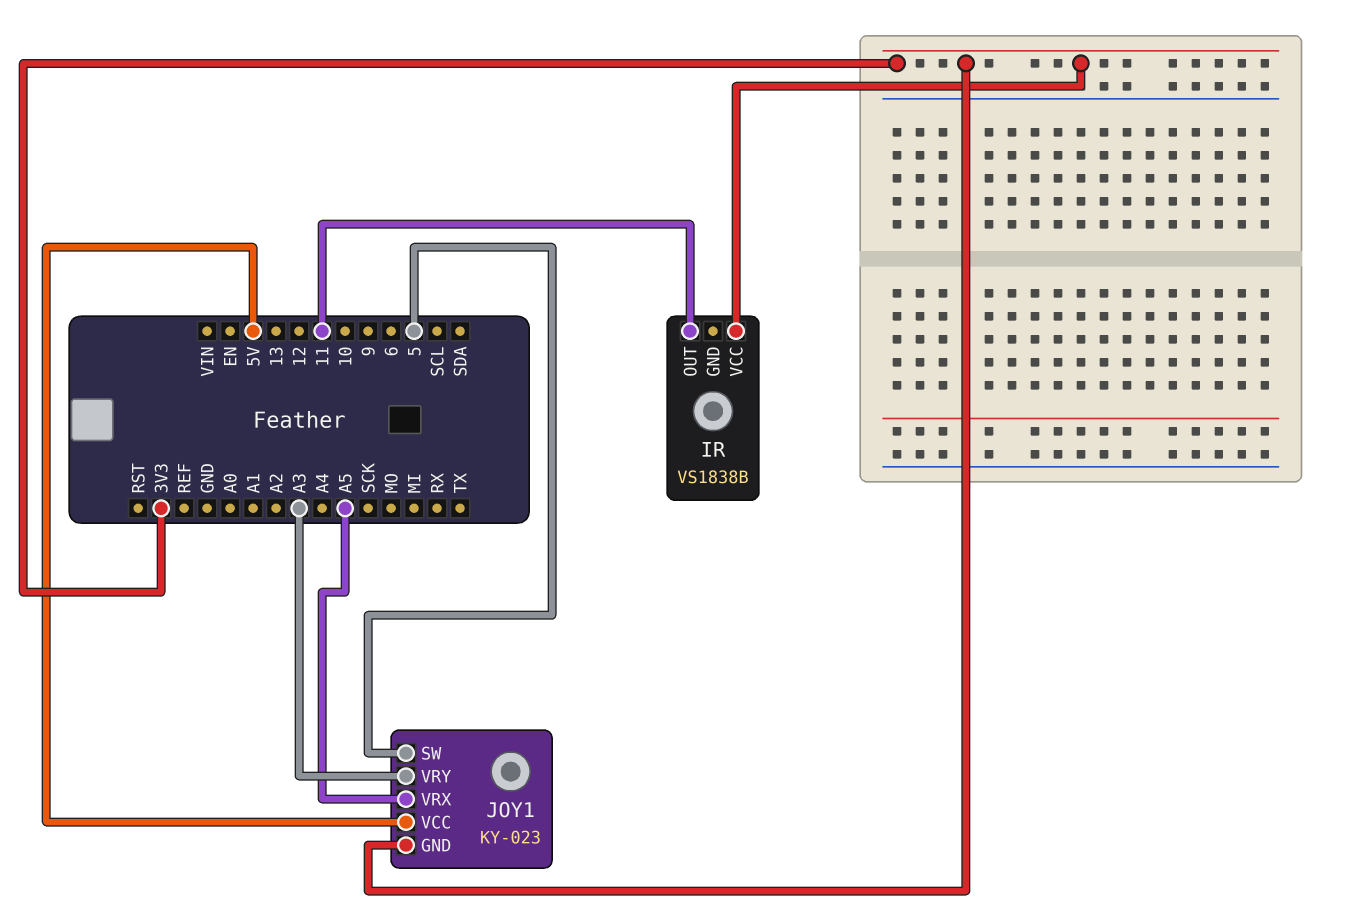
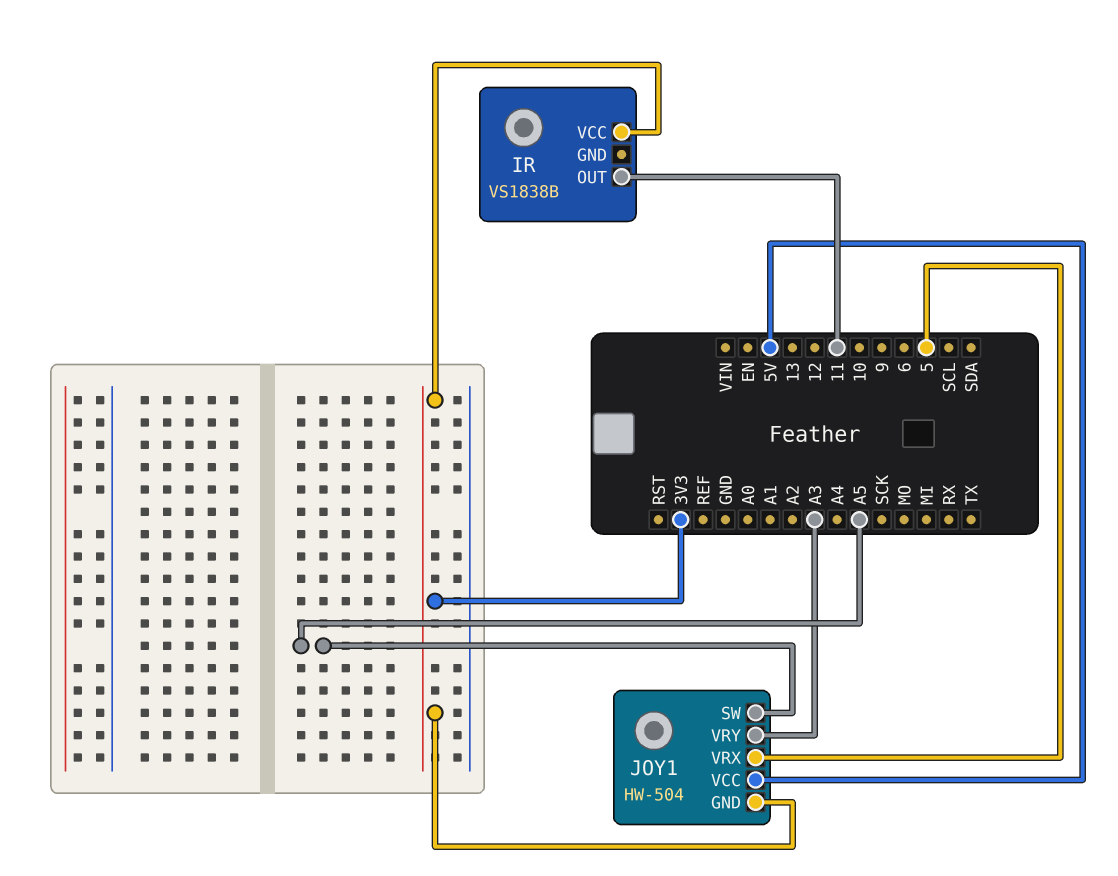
JOY1: KY-023 -> HW-504
JOY1 pin SW: 5 -> A5
JOY1 pin VRX: A5 -> 5

